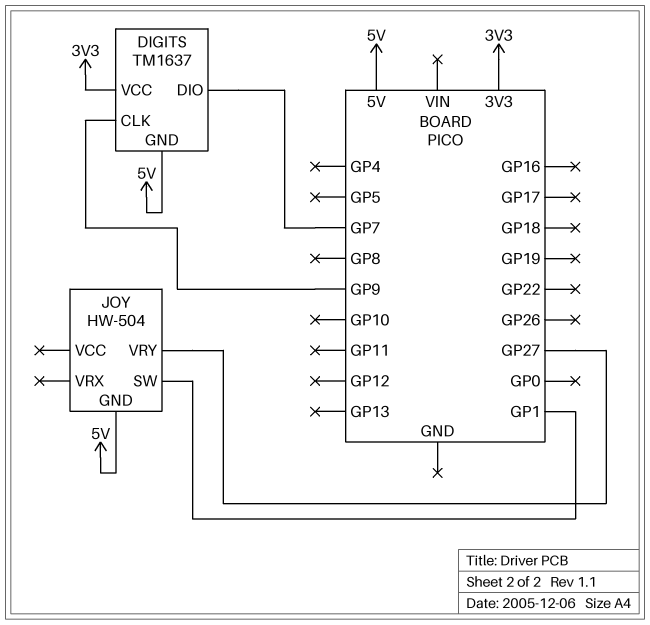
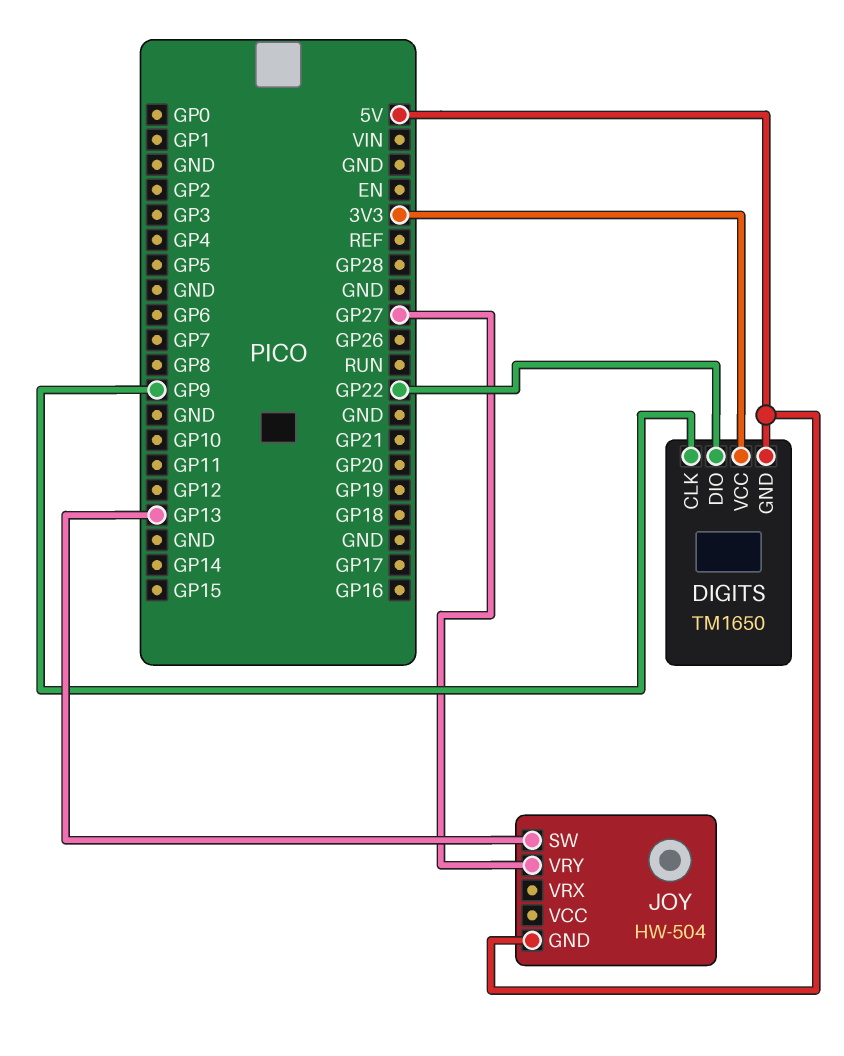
DIGITS: TM1637 -> TM1650
DIGITS pin DIO: GP7 -> GP22
JOY pin SW: GP1 -> GP13

